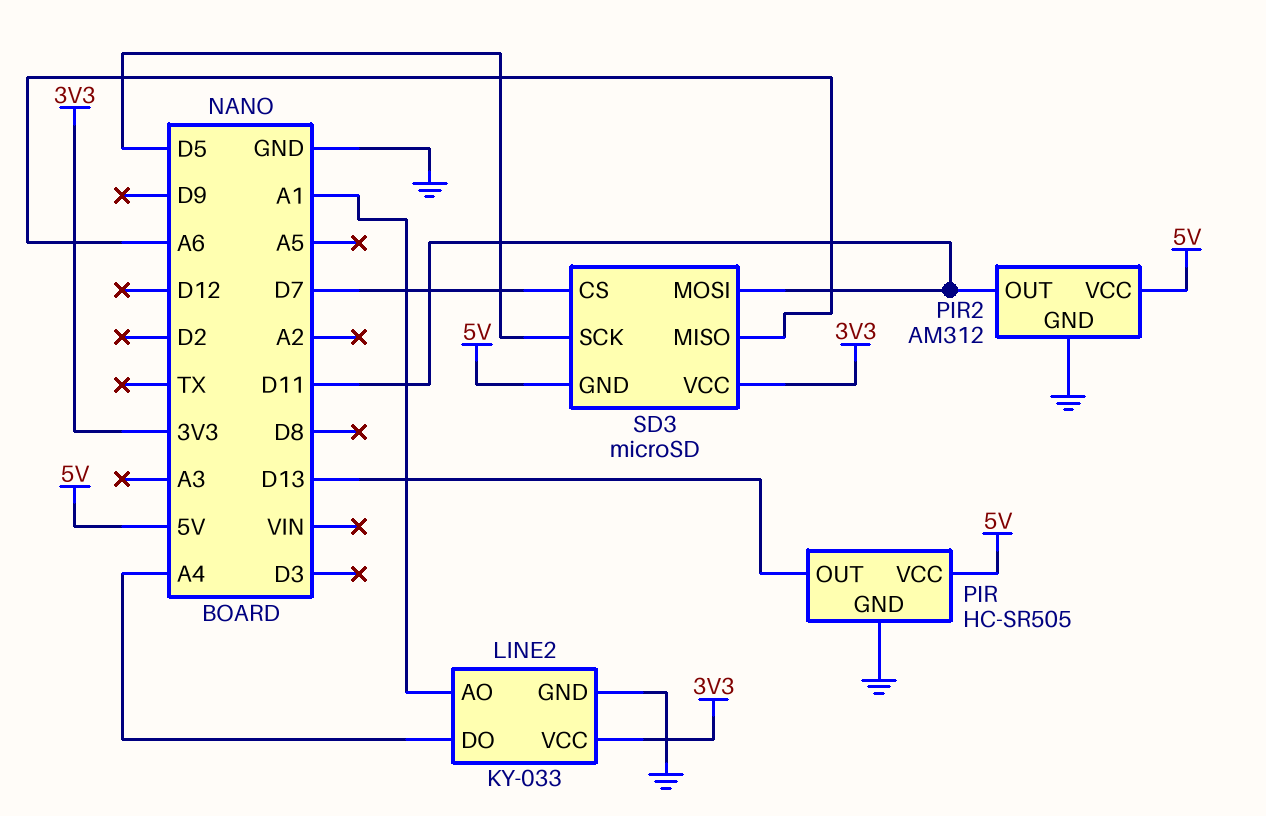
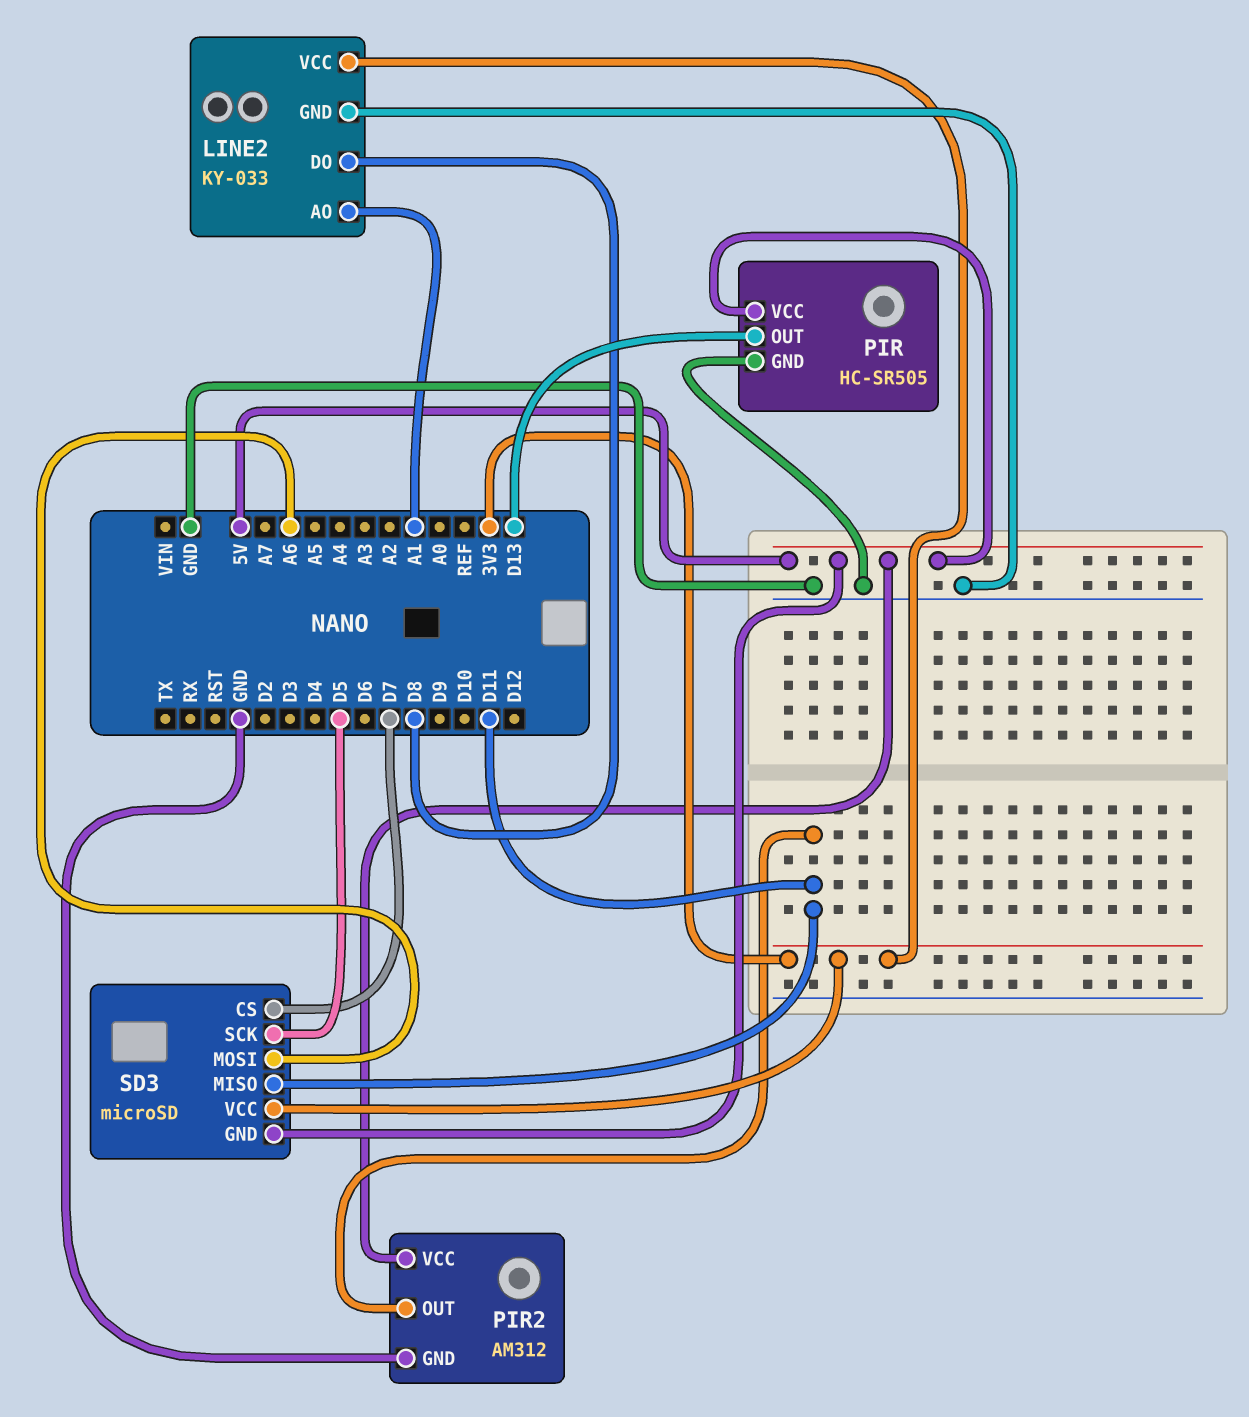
LINE2 pin DO: A4 -> D8
SD3 pin MISO: A6 -> D11
SD3 pin MOSI: D11 -> A6

